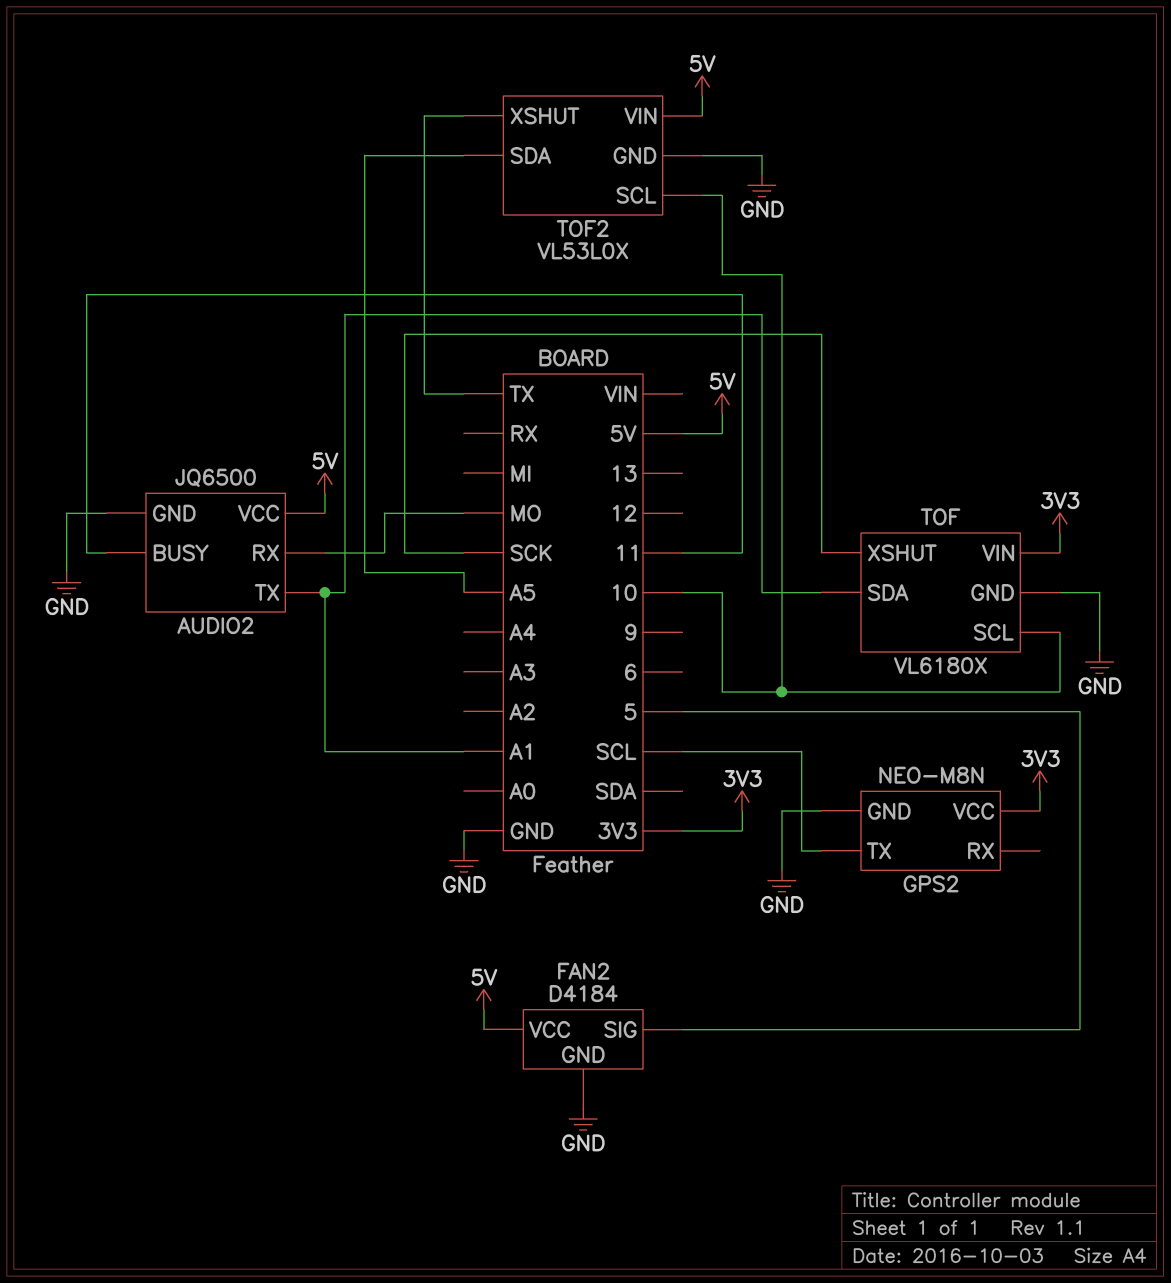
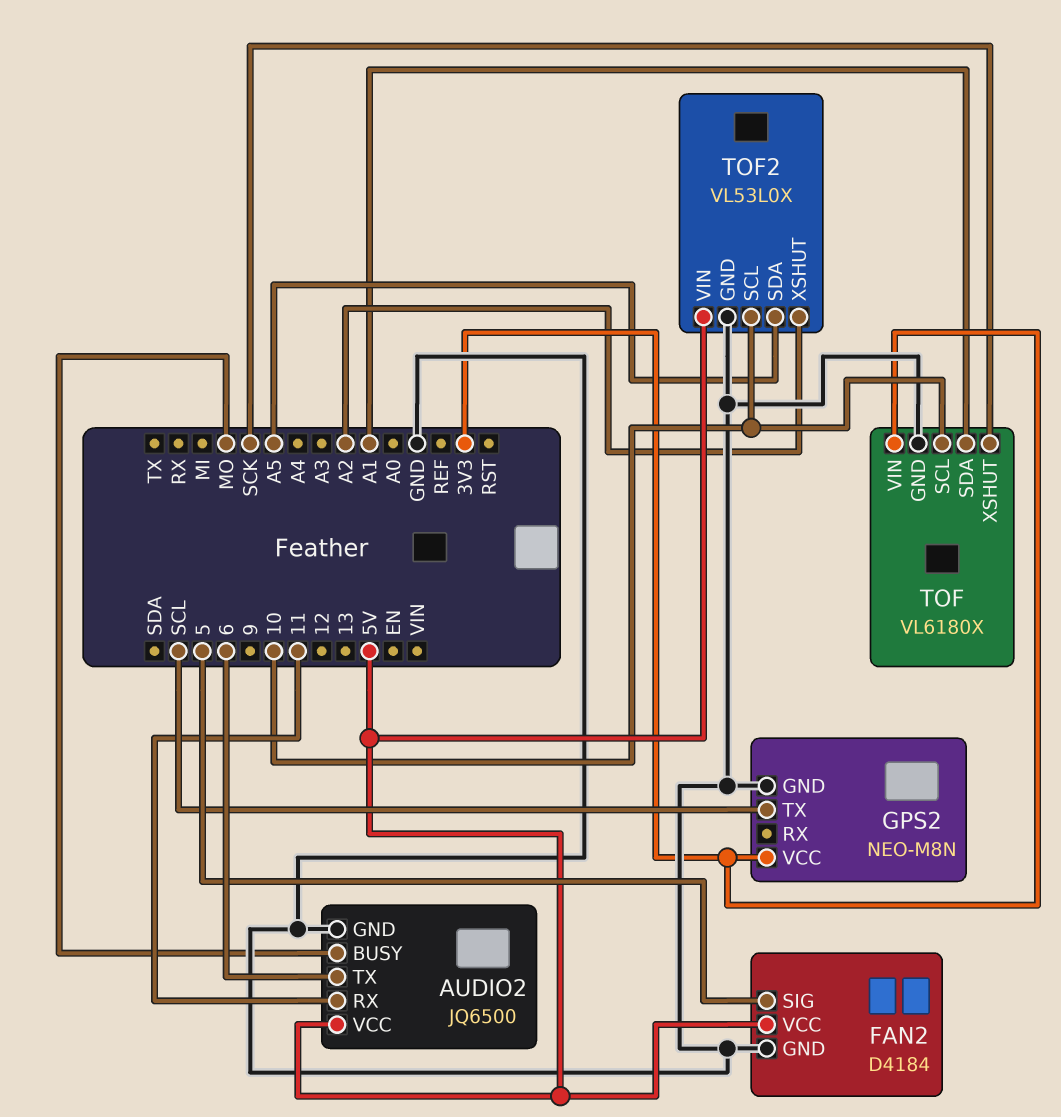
AUDIO2 pin BUSY: 11 -> MO
AUDIO2 pin RX: MO -> 11
AUDIO2 pin TX: A1 -> 6
TOF2 pin XSHUT: TX -> A2

